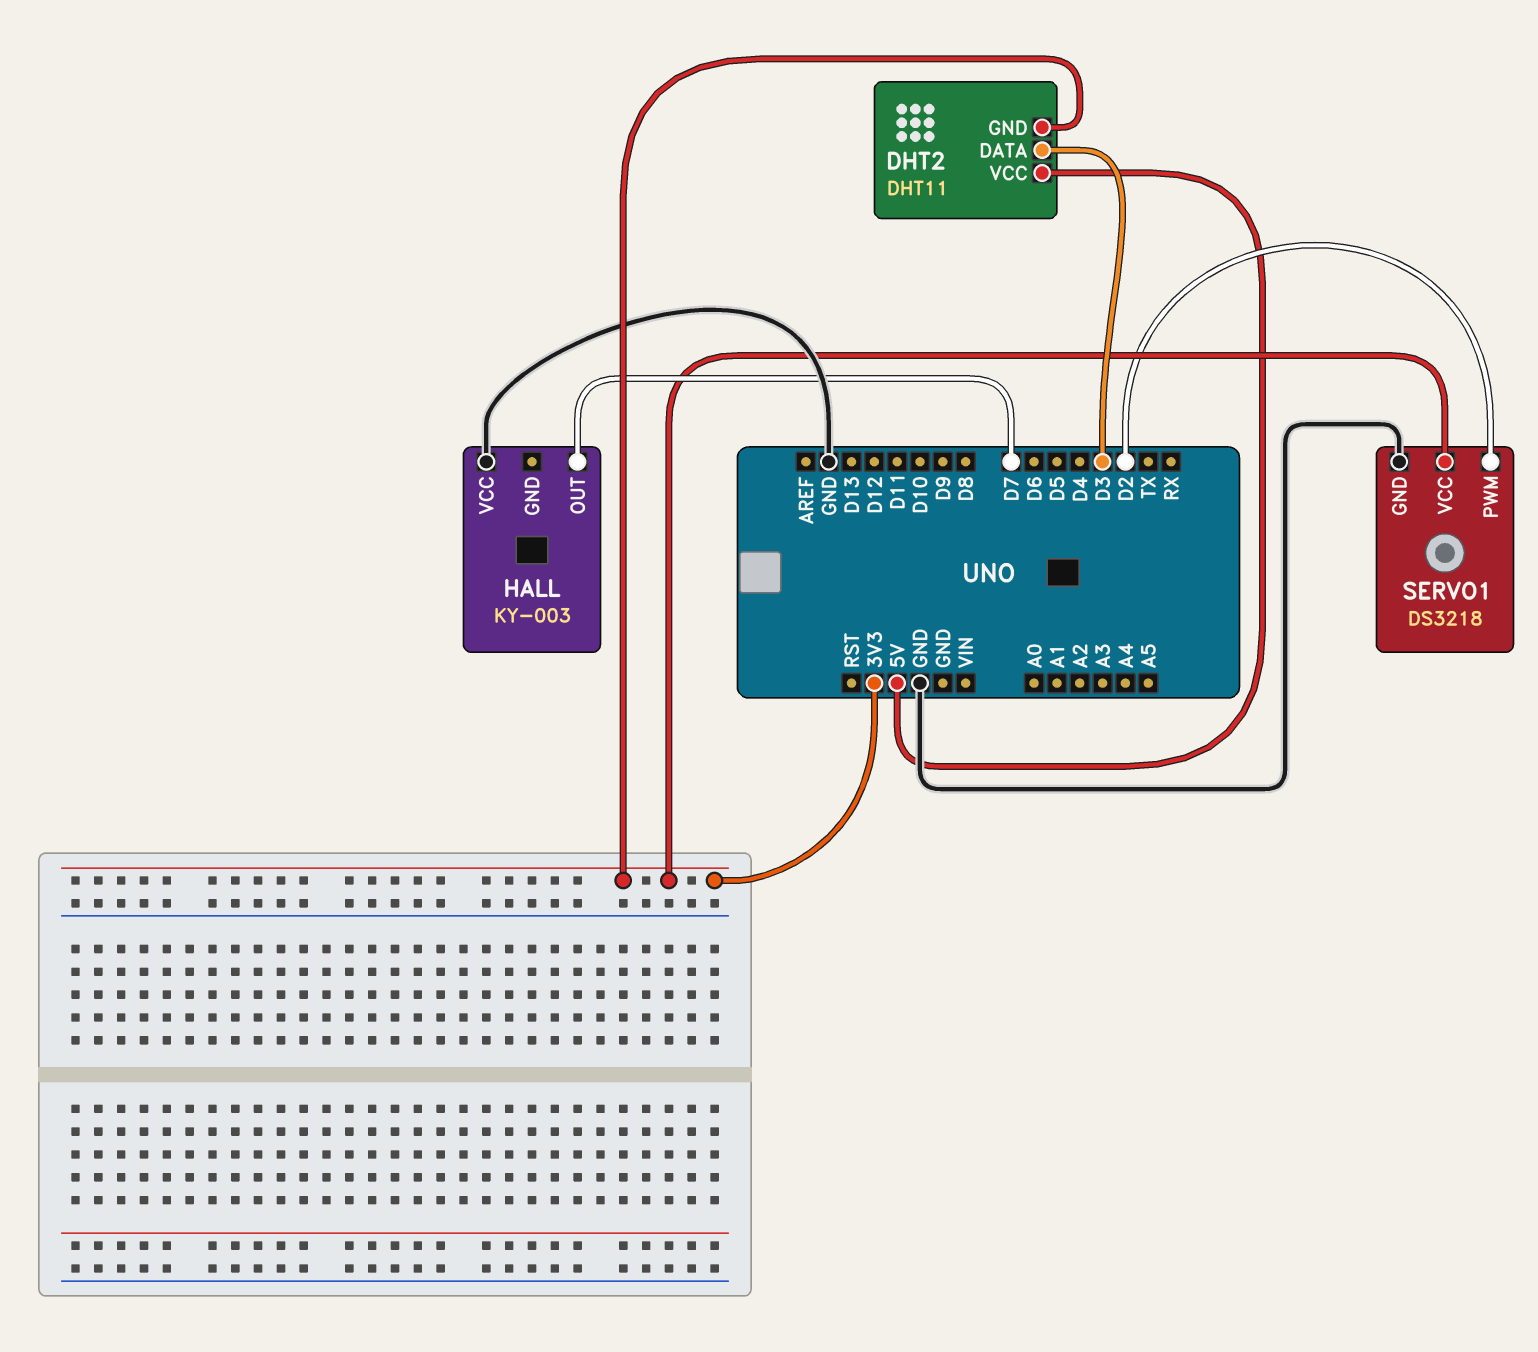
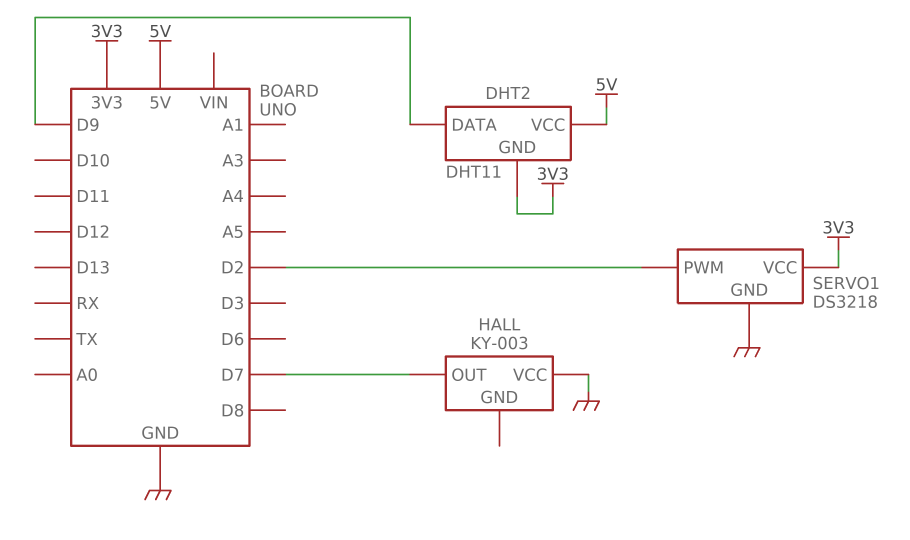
DHT2 pin DATA: D3 -> D9

